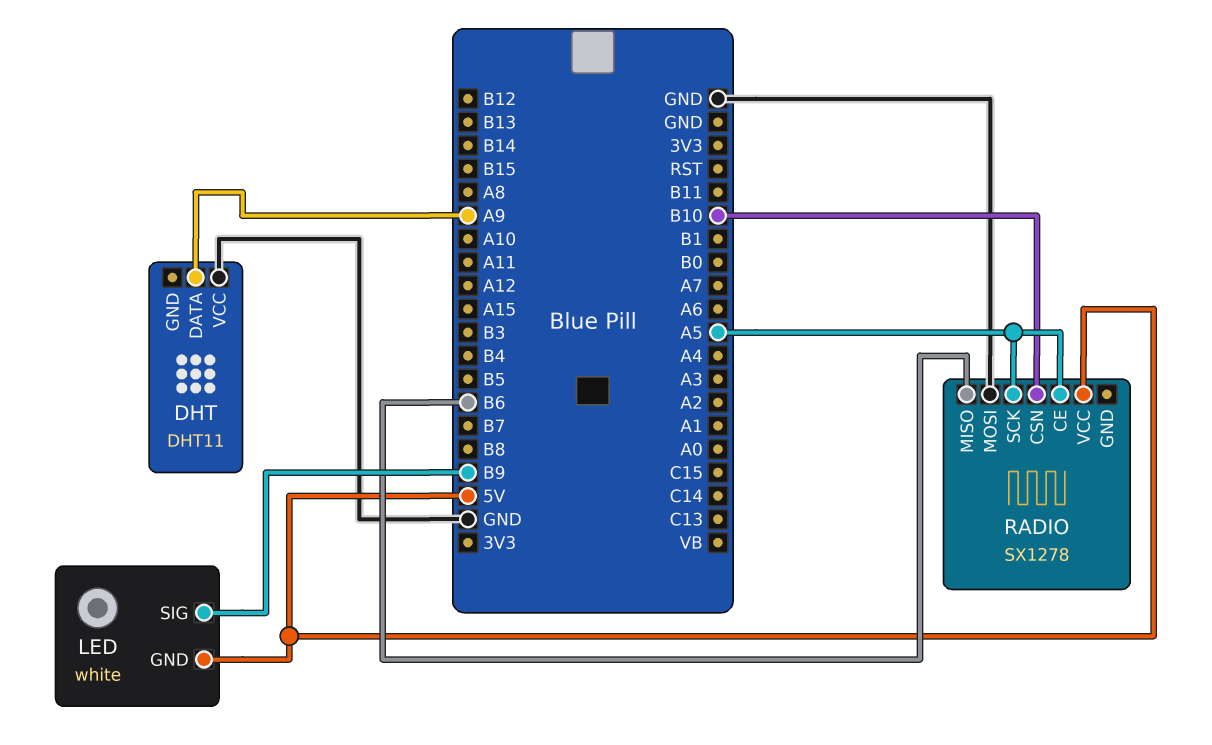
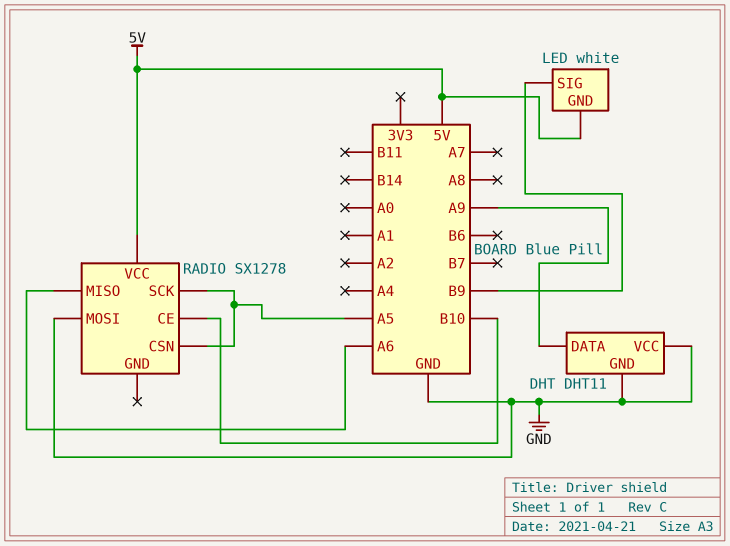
DHT pin GND: none -> GND
RADIO pin CE: A5 -> B10
RADIO pin CSN: B10 -> A5
RADIO pin MISO: B6 -> A6

